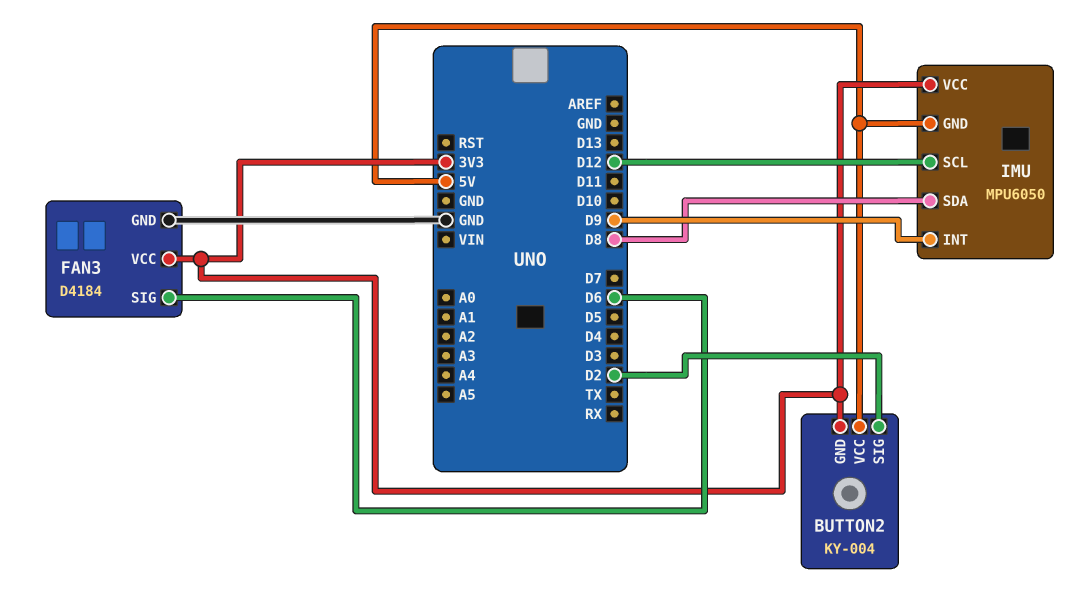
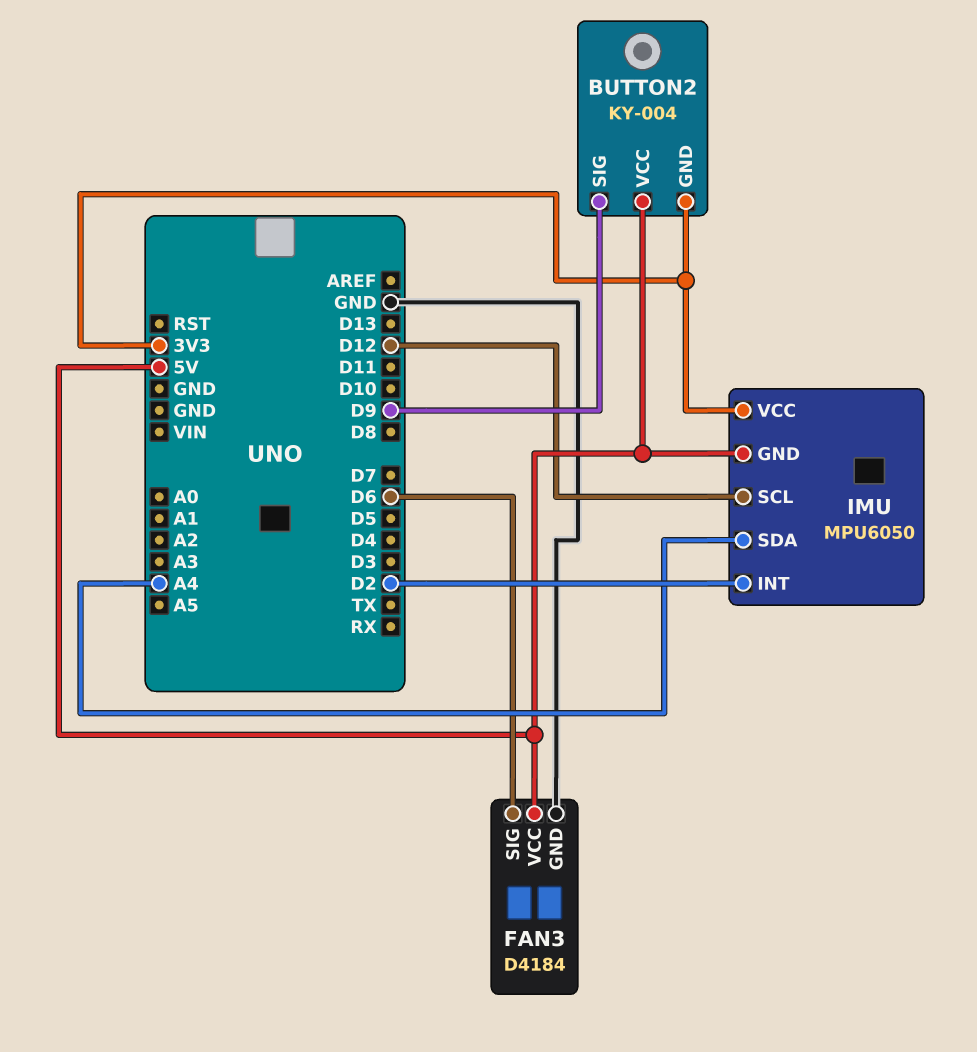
BUTTON2 pin SIG: D2 -> D9
FAN3 pin VCC: 3V3 -> 5V
IMU pin INT: D9 -> D2
IMU pin SDA: D8 -> A4

